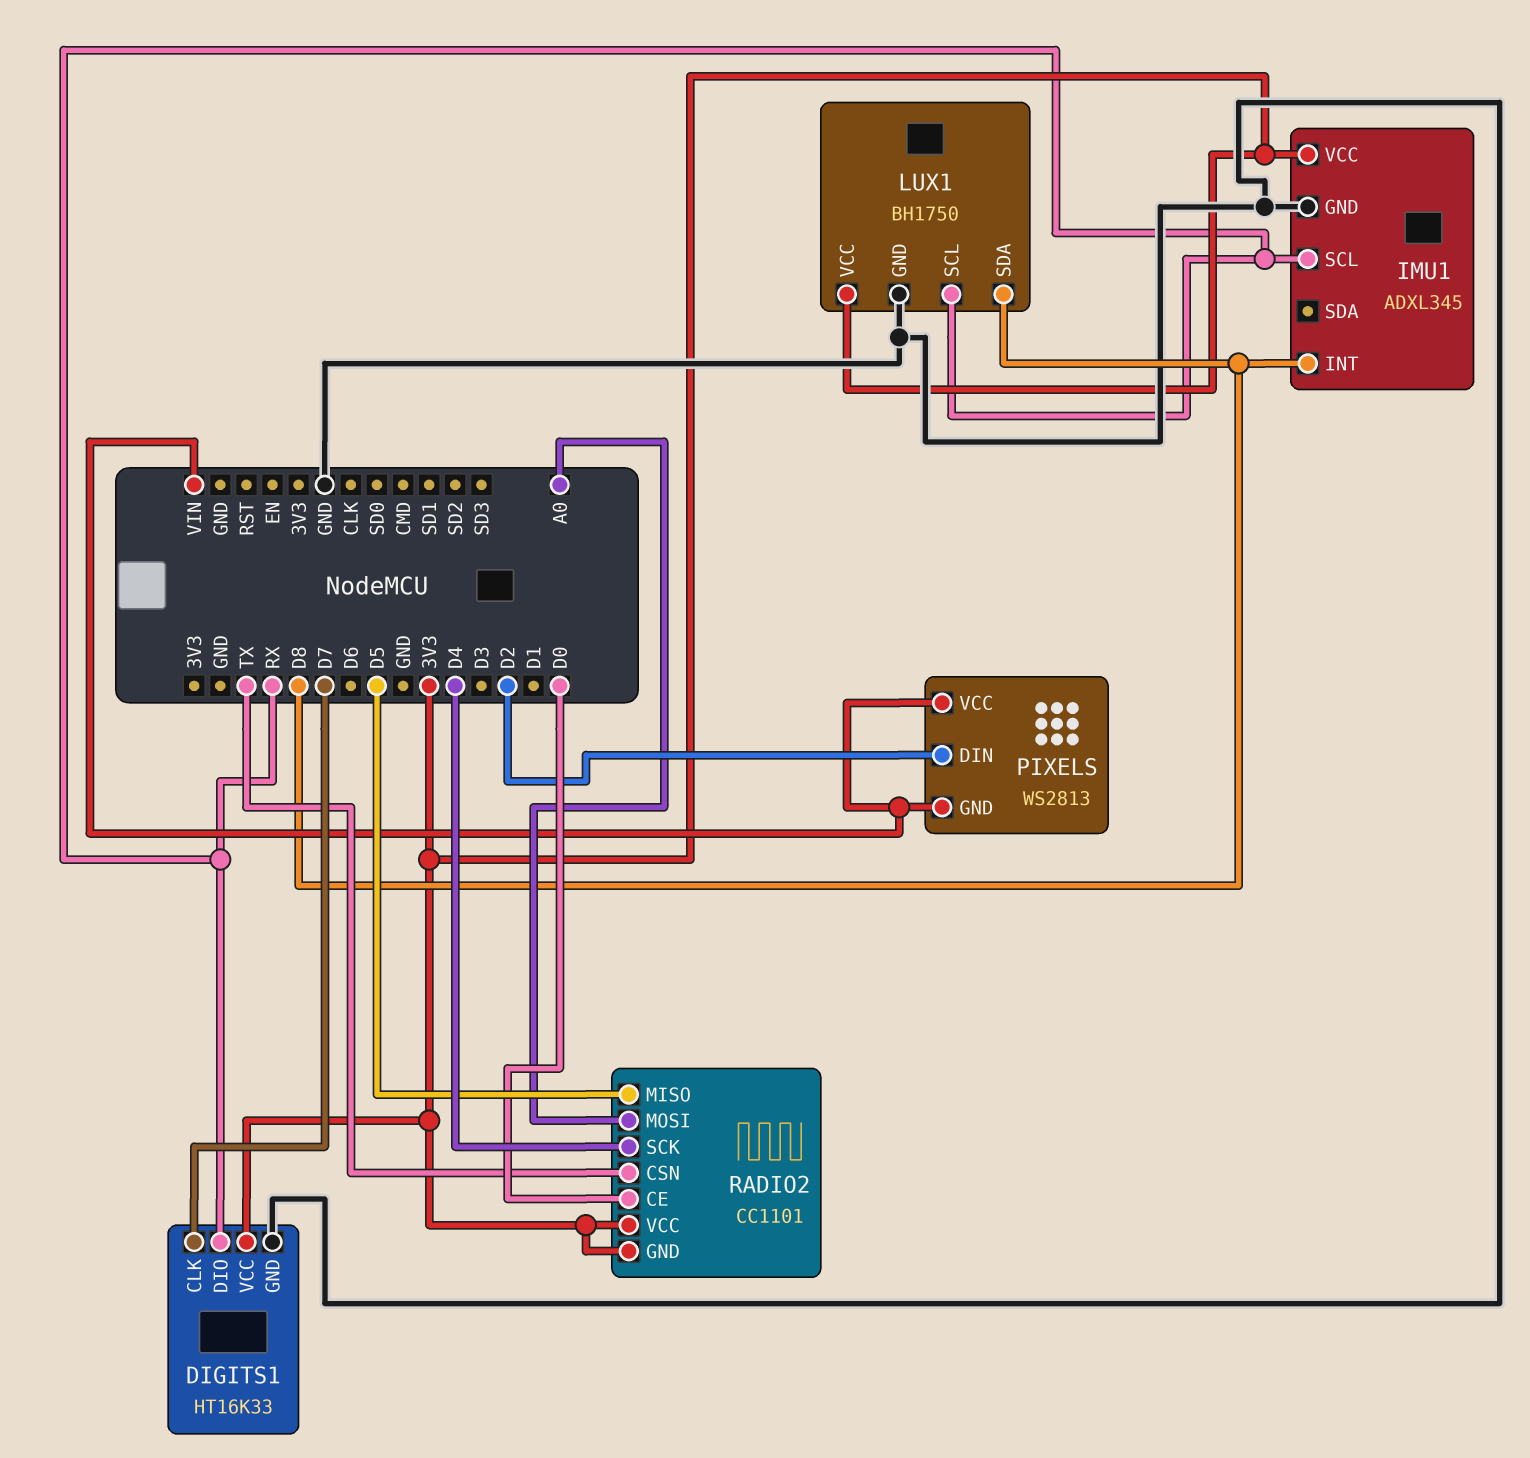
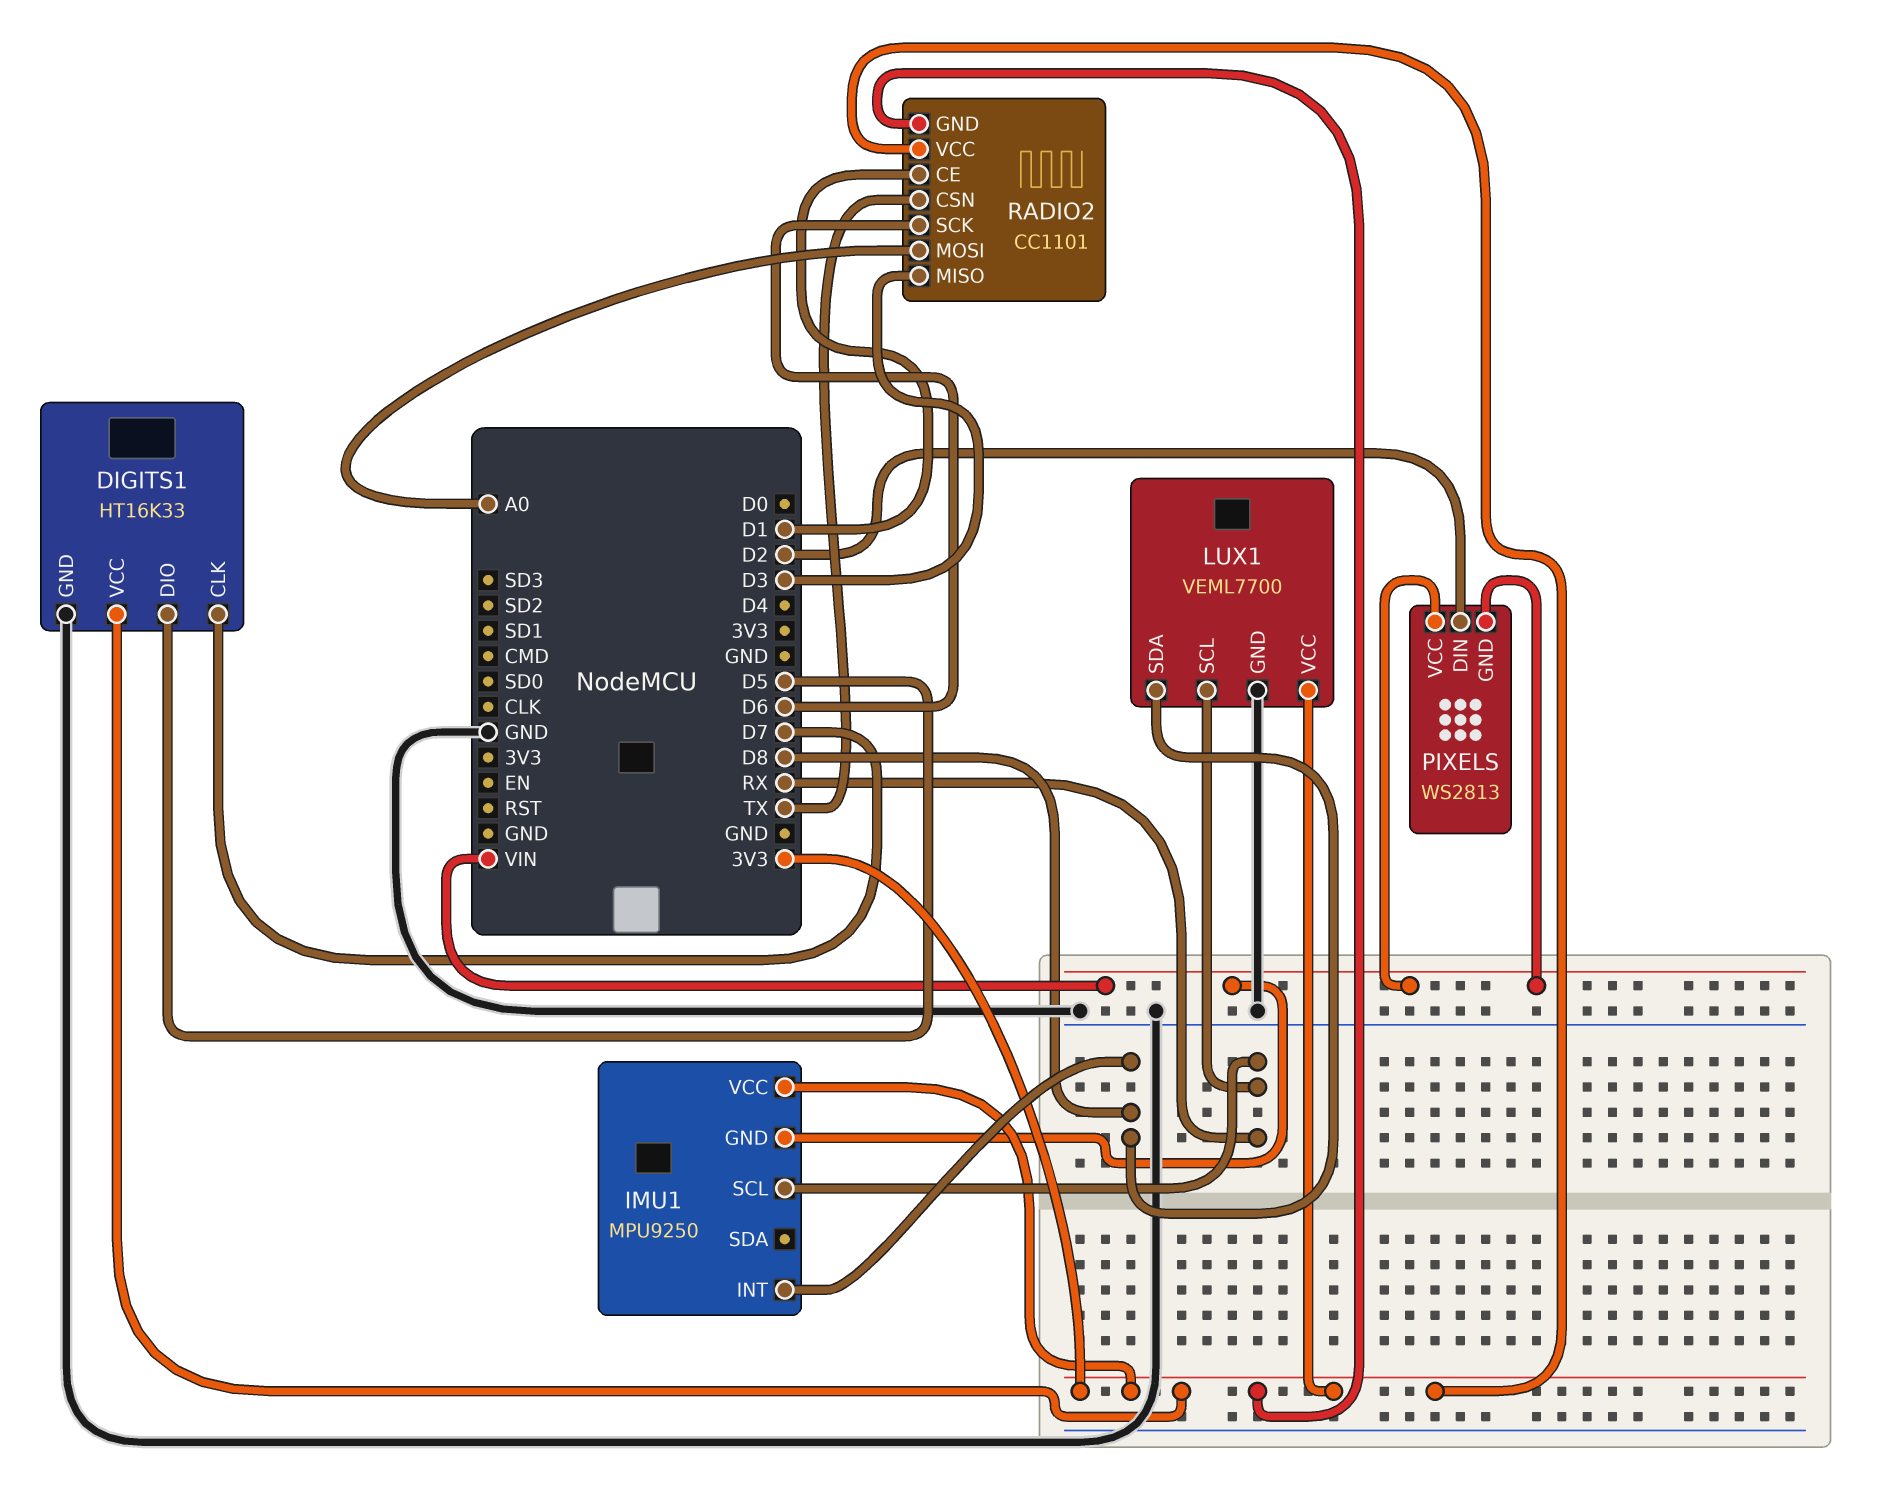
DIGITS1 pin DIO: RX -> D5
IMU1: ADXL345 -> MPU9250
IMU1 pin GND: GND -> VIN
LUX1: BH1750 -> VEML7700
RADIO2 pin CE: D0 -> D1
RADIO2 pin MISO: D5 -> D3
RADIO2 pin SCK: D4 -> D6

